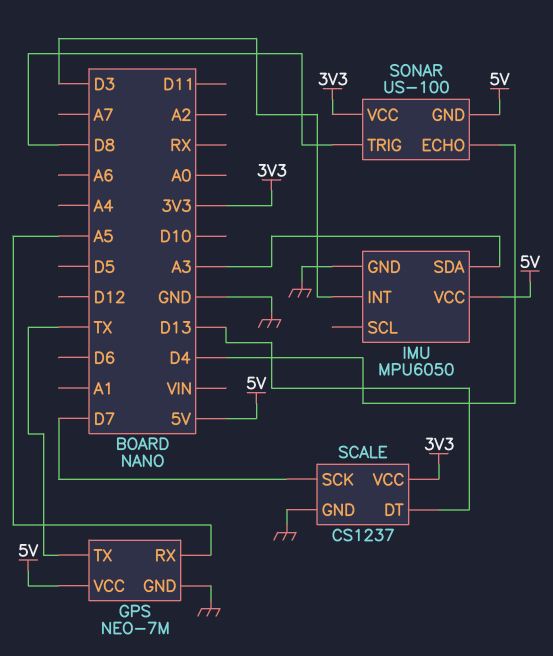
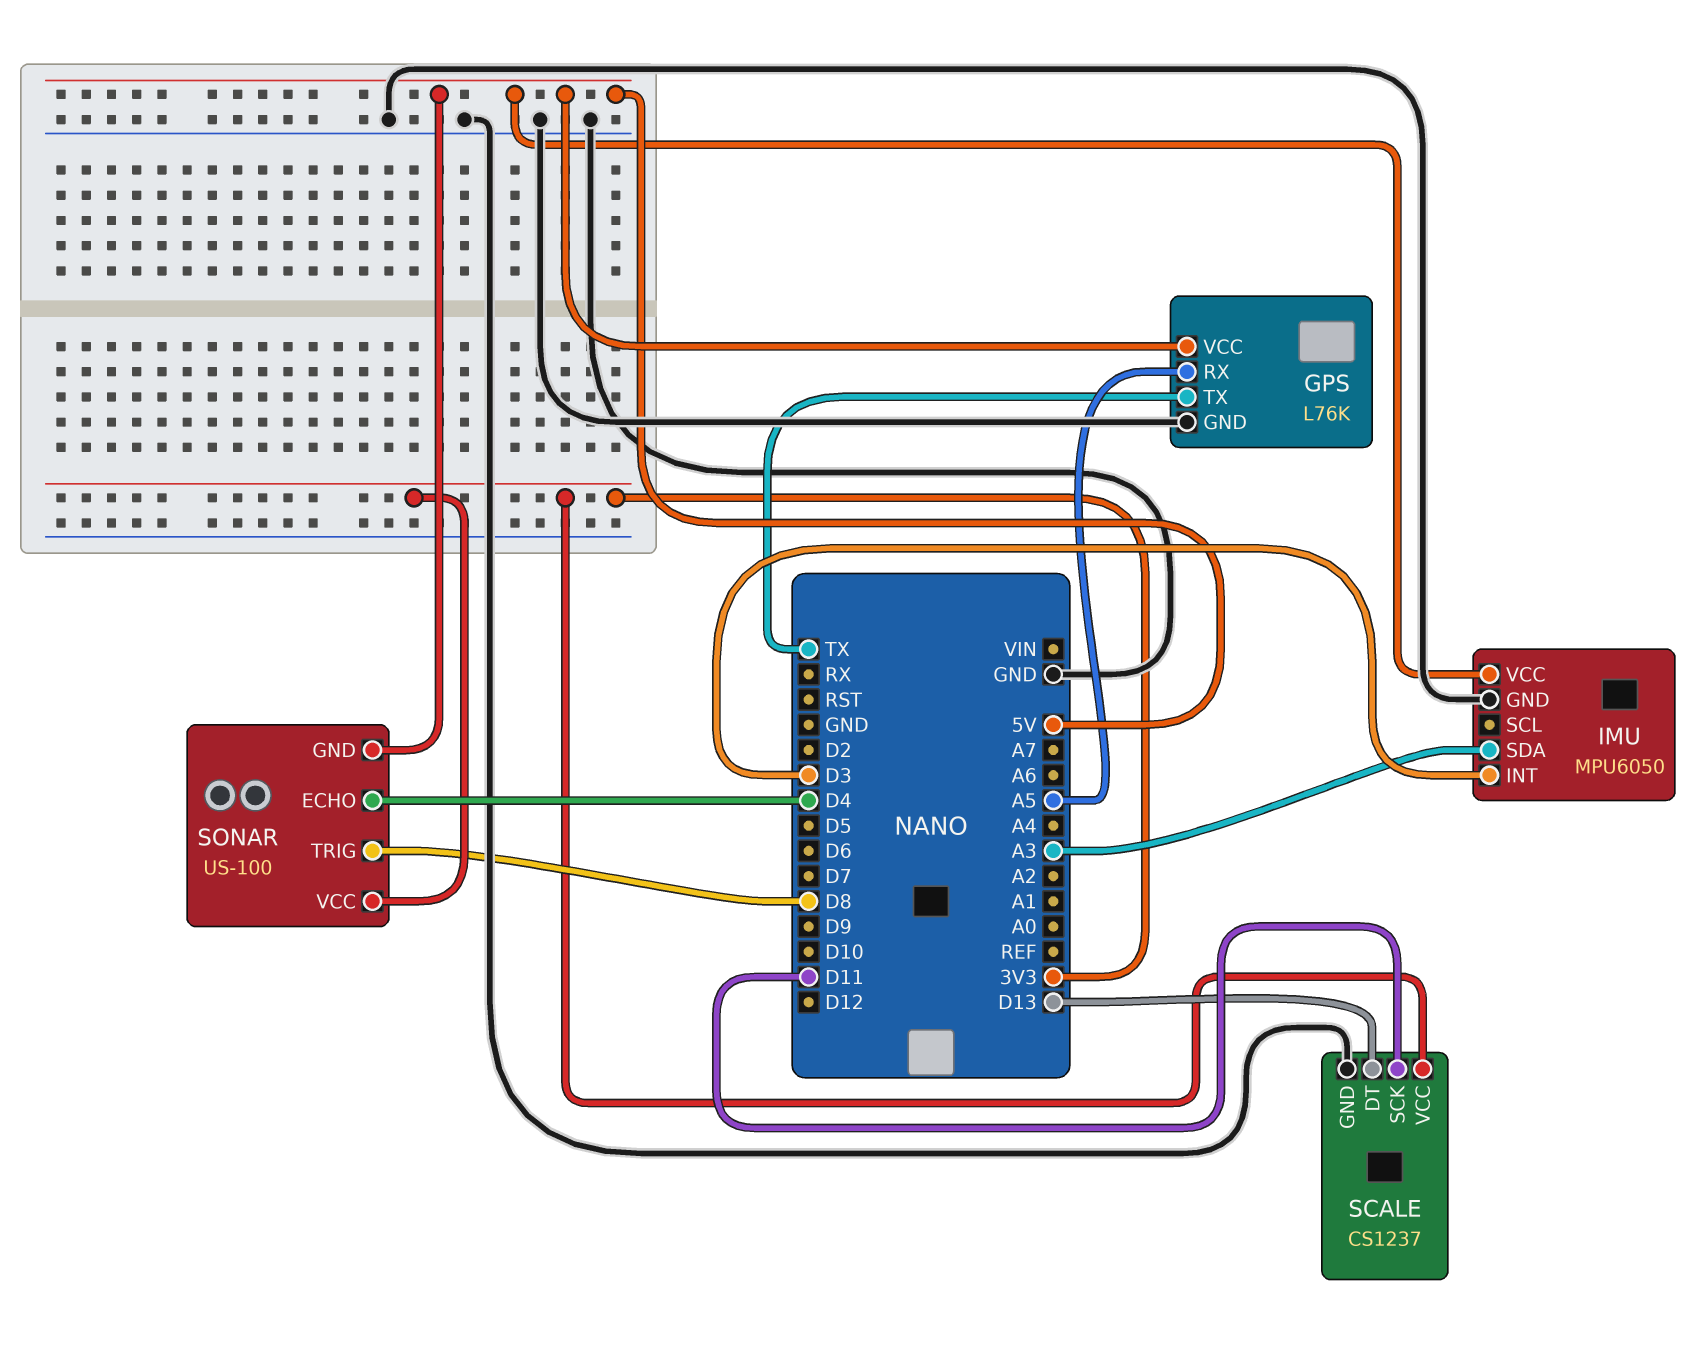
GPS: NEO-7M -> L76K
SCALE pin SCK: D7 -> D11

